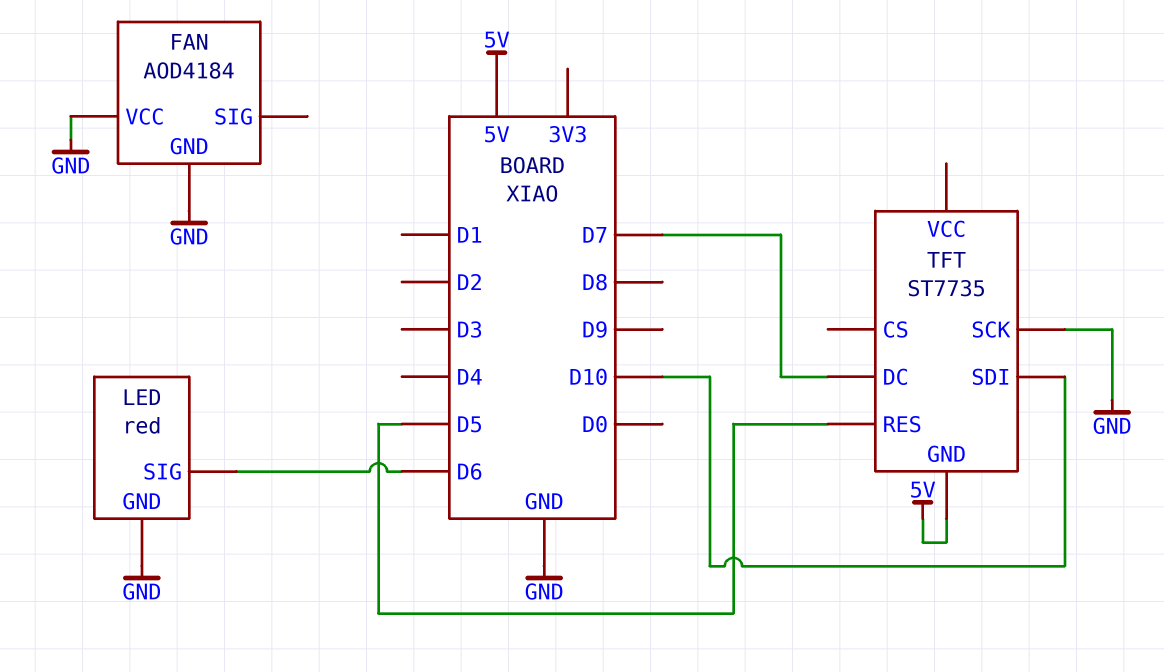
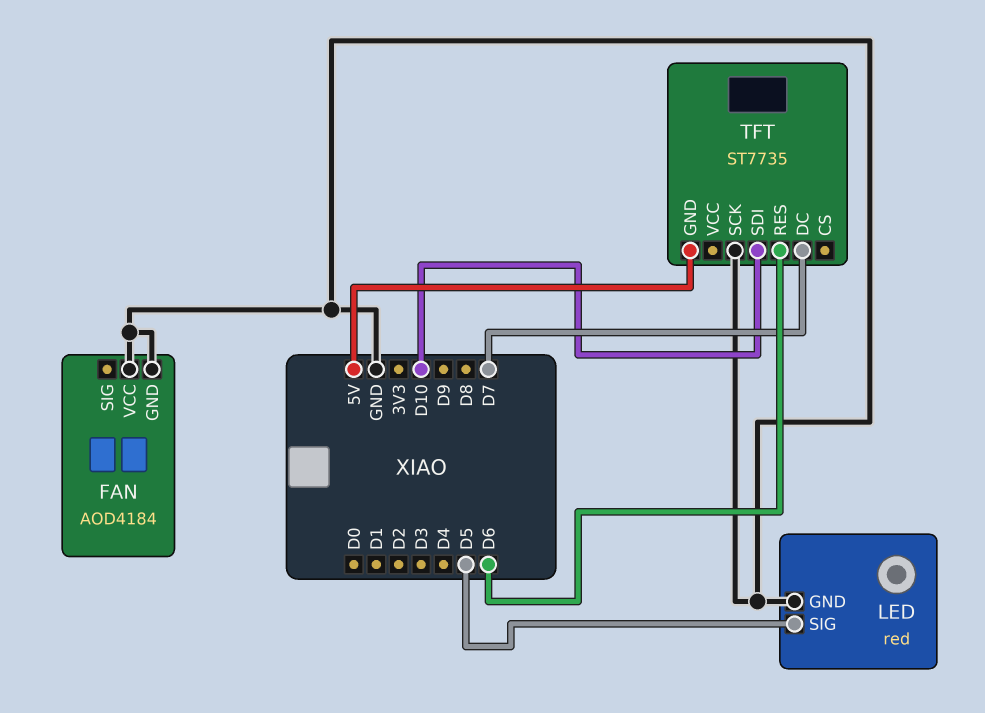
LED pin SIG: D6 -> D5
TFT pin RES: D5 -> D6

